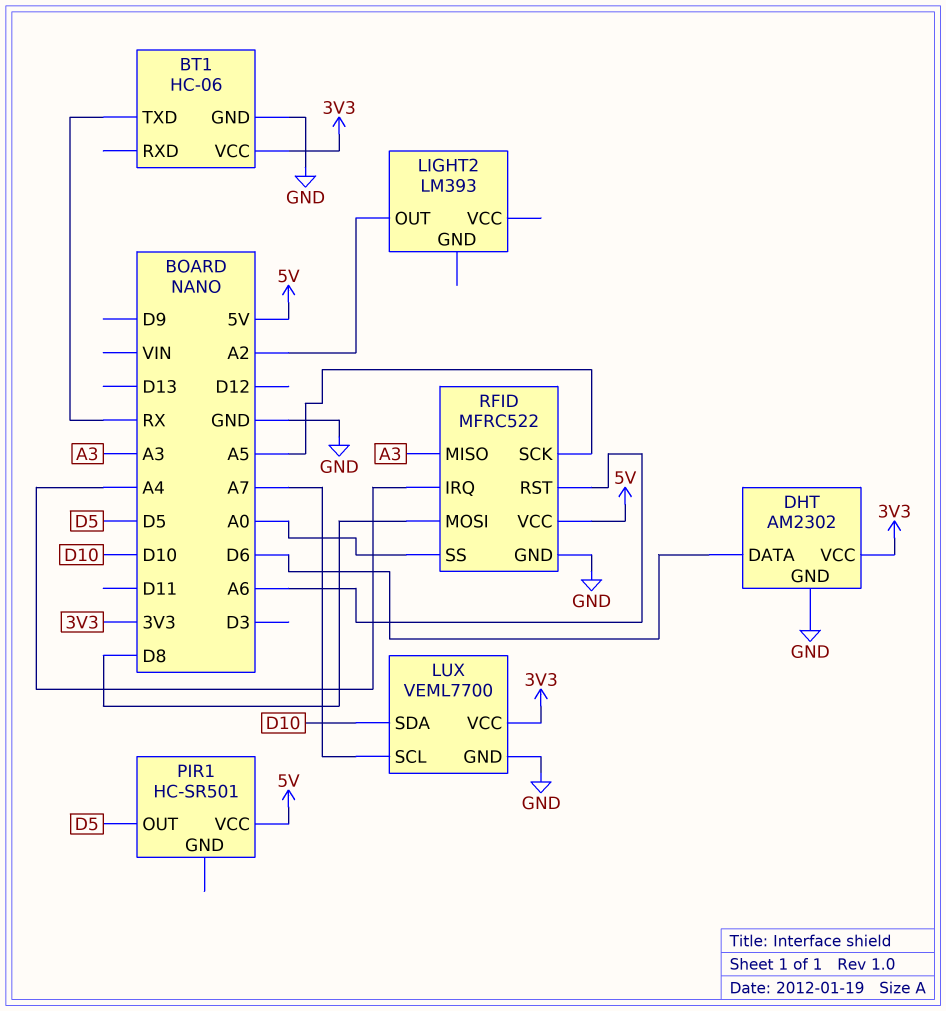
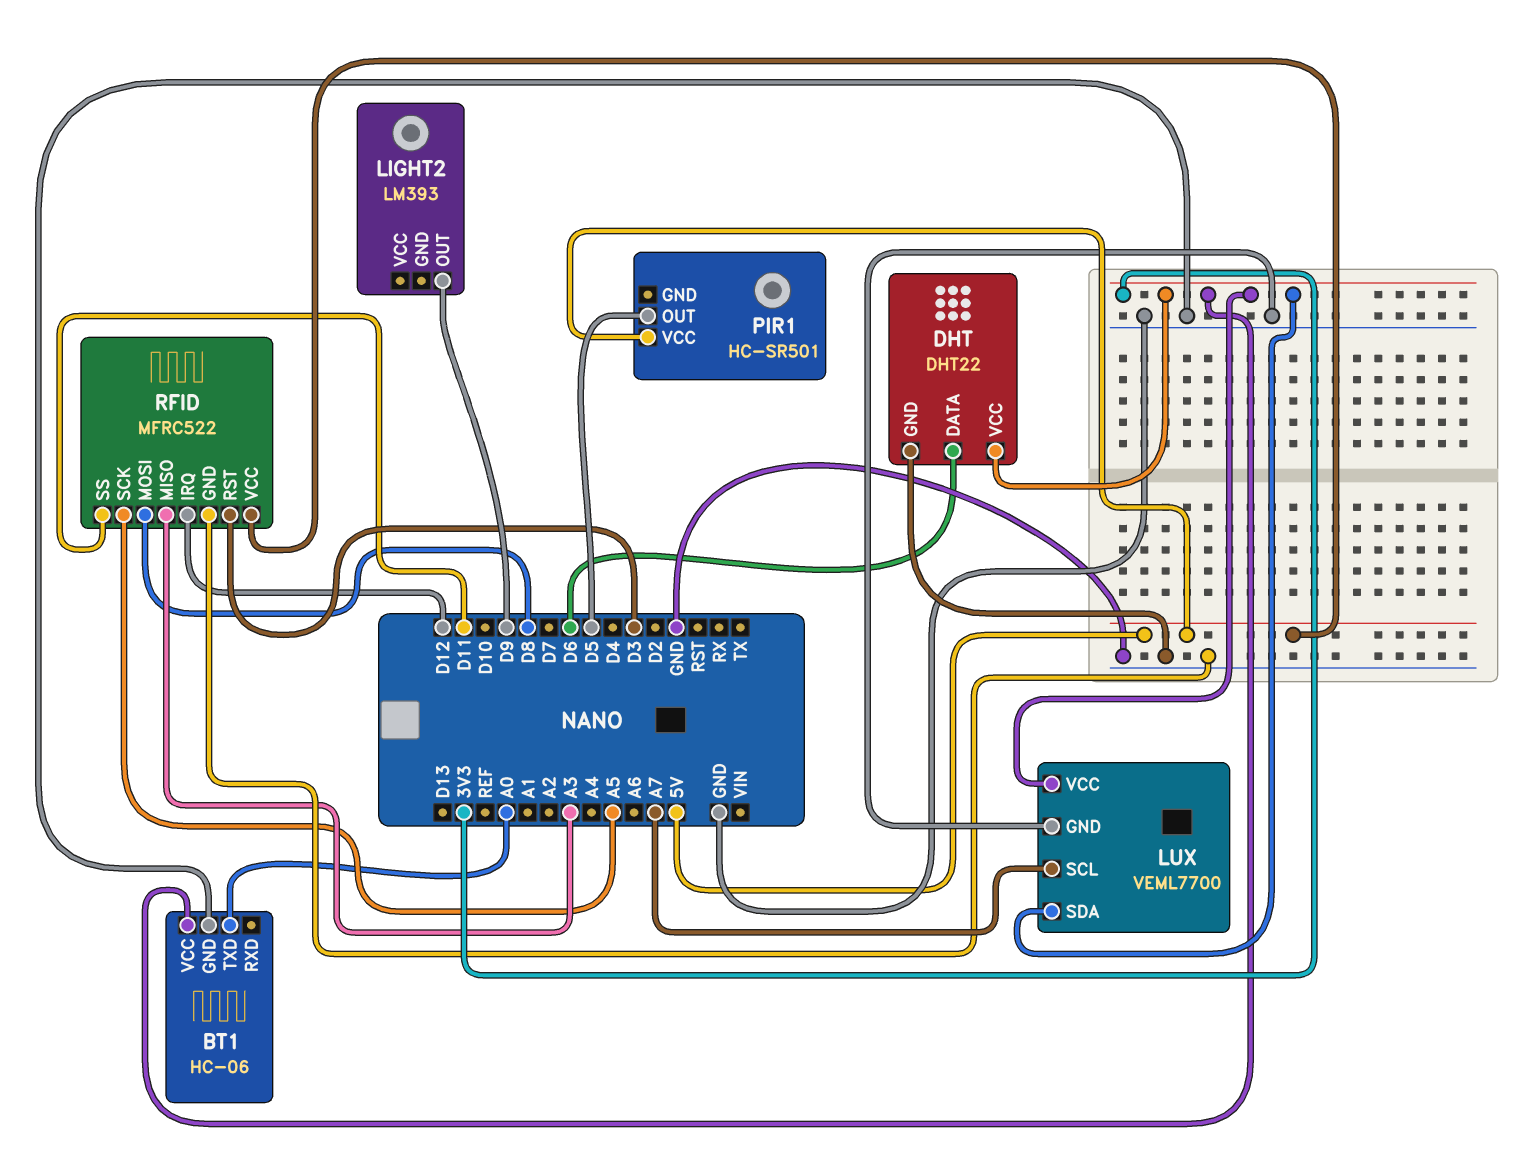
BT1 pin TXD: RX -> A0
DHT: AM2302 -> DHT22
LIGHT2 pin OUT: A2 -> D9
LUX pin SDA: D10 -> 3V3
RFID pin IRQ: A4 -> D12
RFID pin RST: A6 -> D3
RFID pin SS: A0 -> D11

